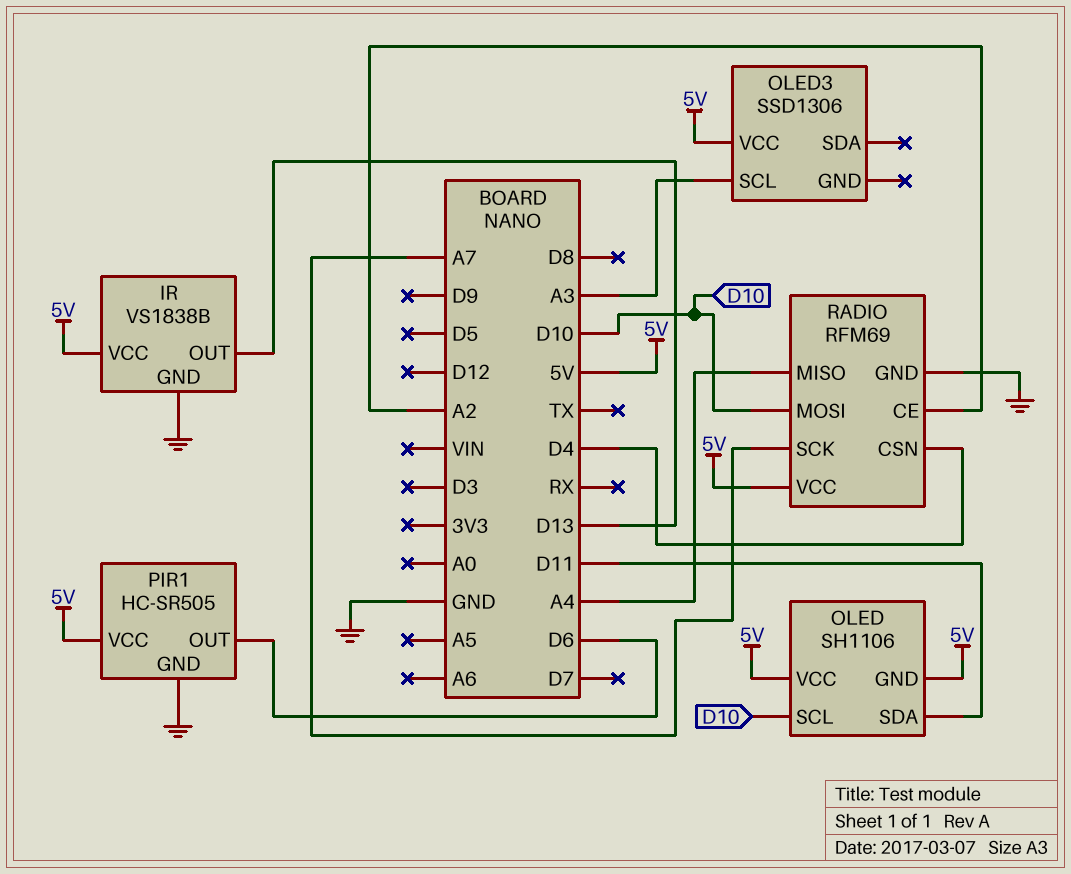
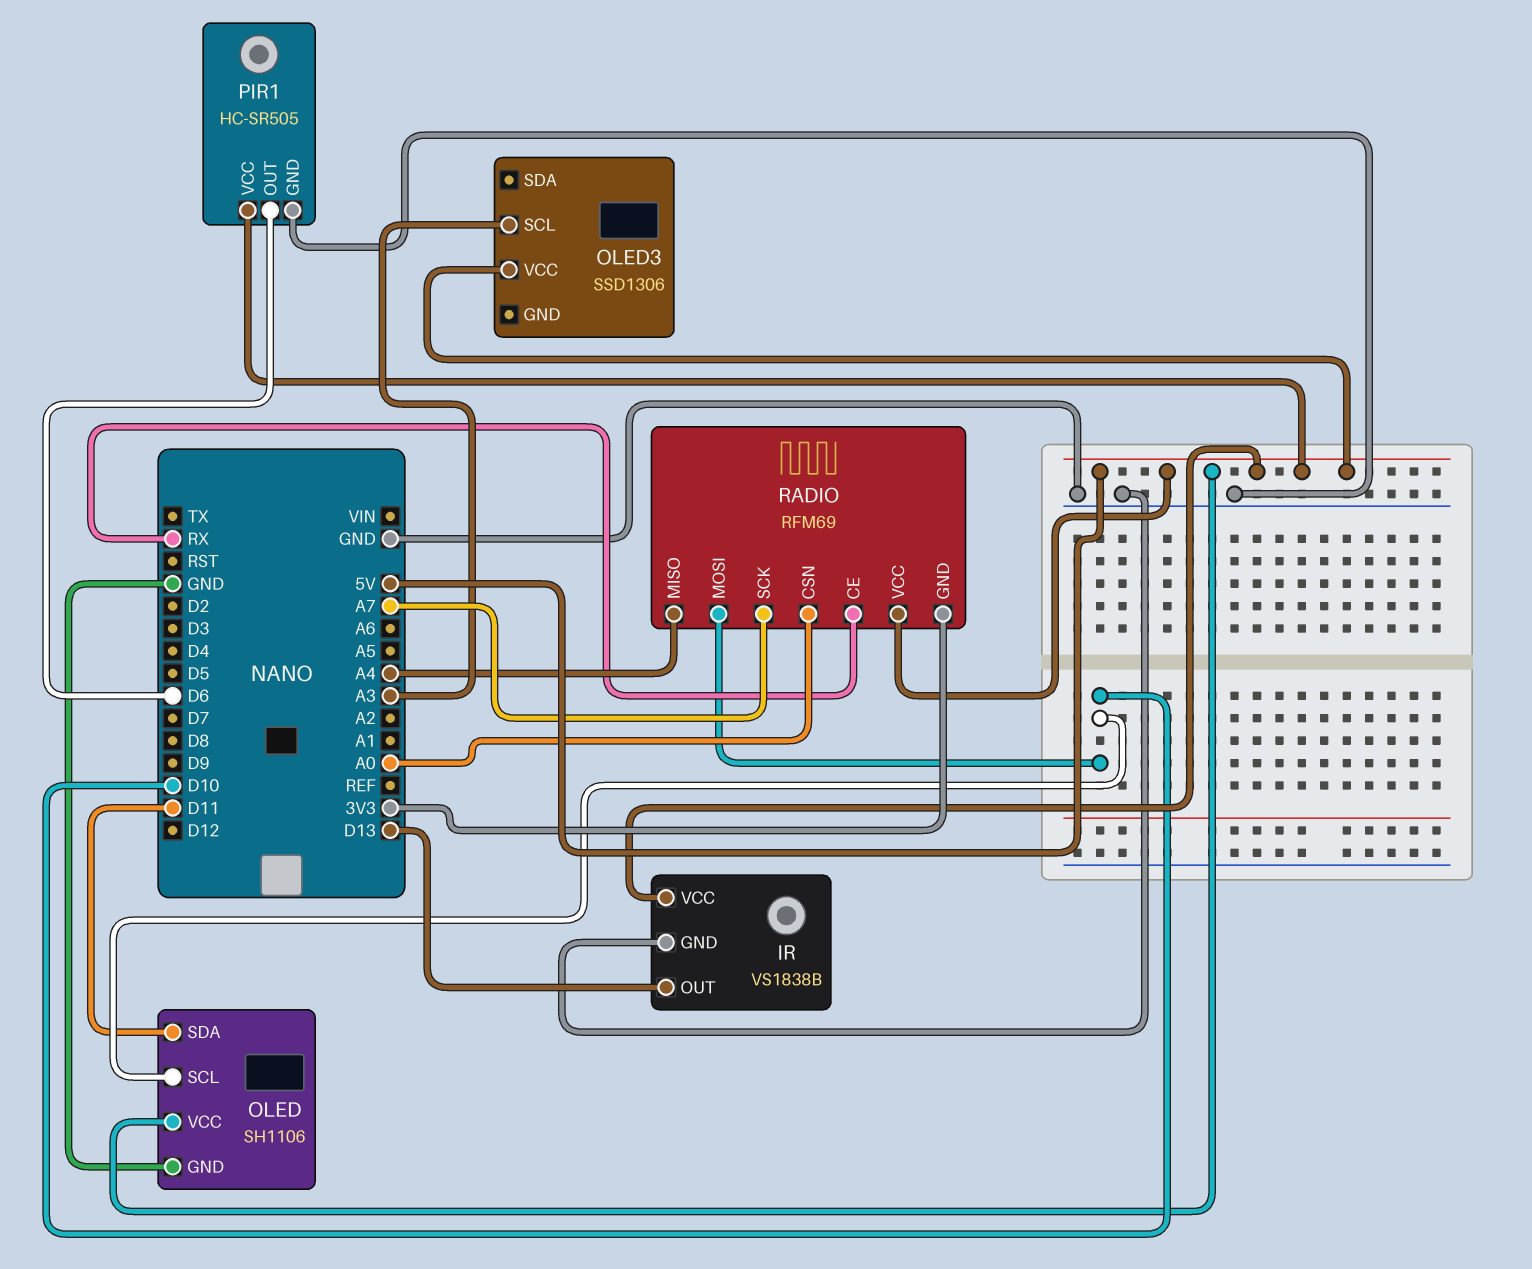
OLED pin GND: 5V -> GND
RADIO pin CE: A2 -> RX
RADIO pin CSN: D4 -> A0
RADIO pin GND: GND -> 3V3

